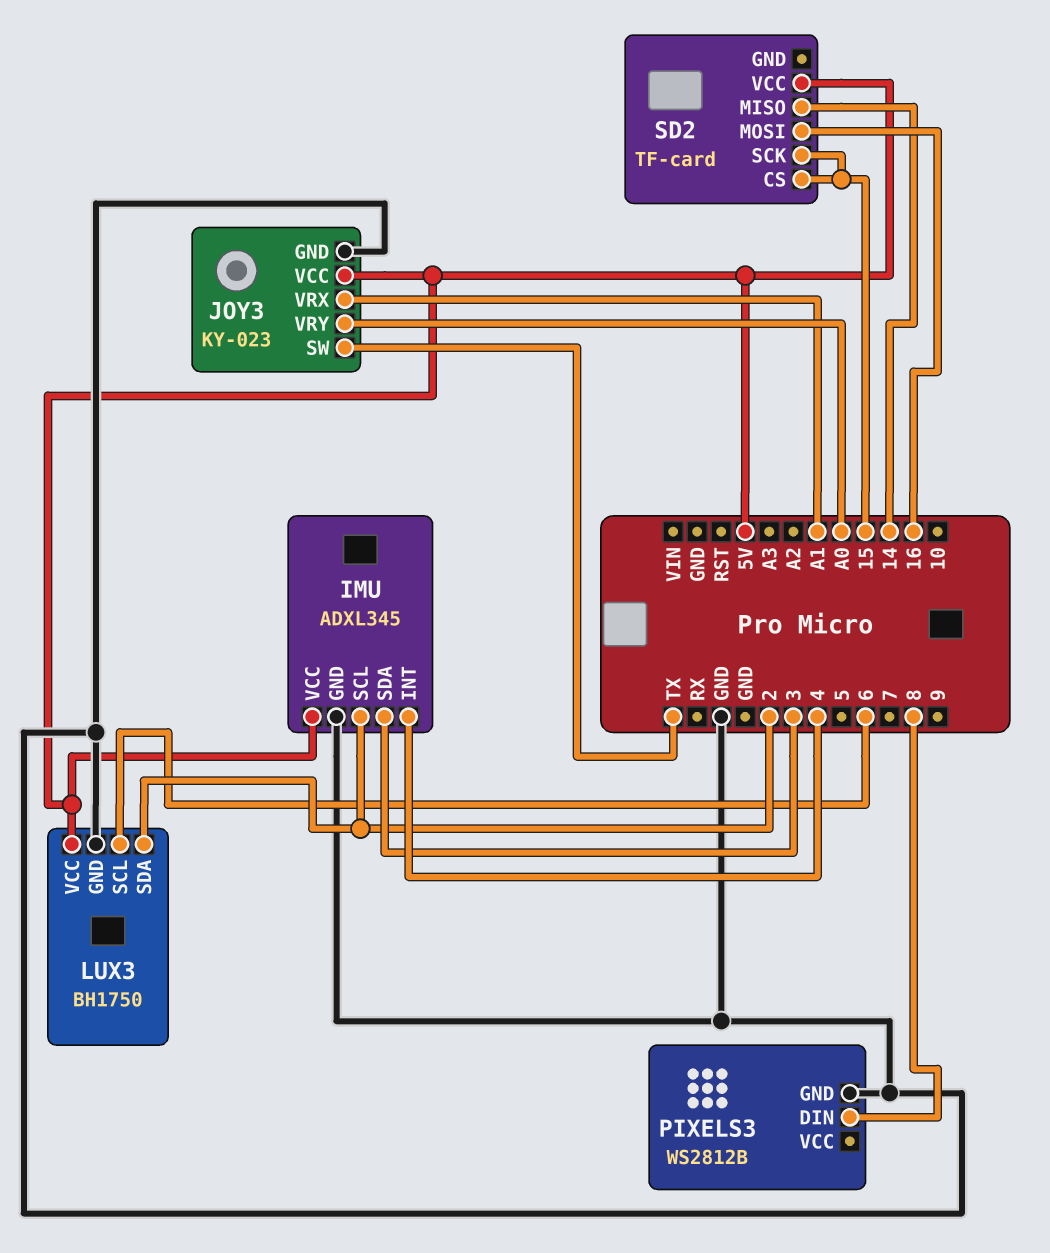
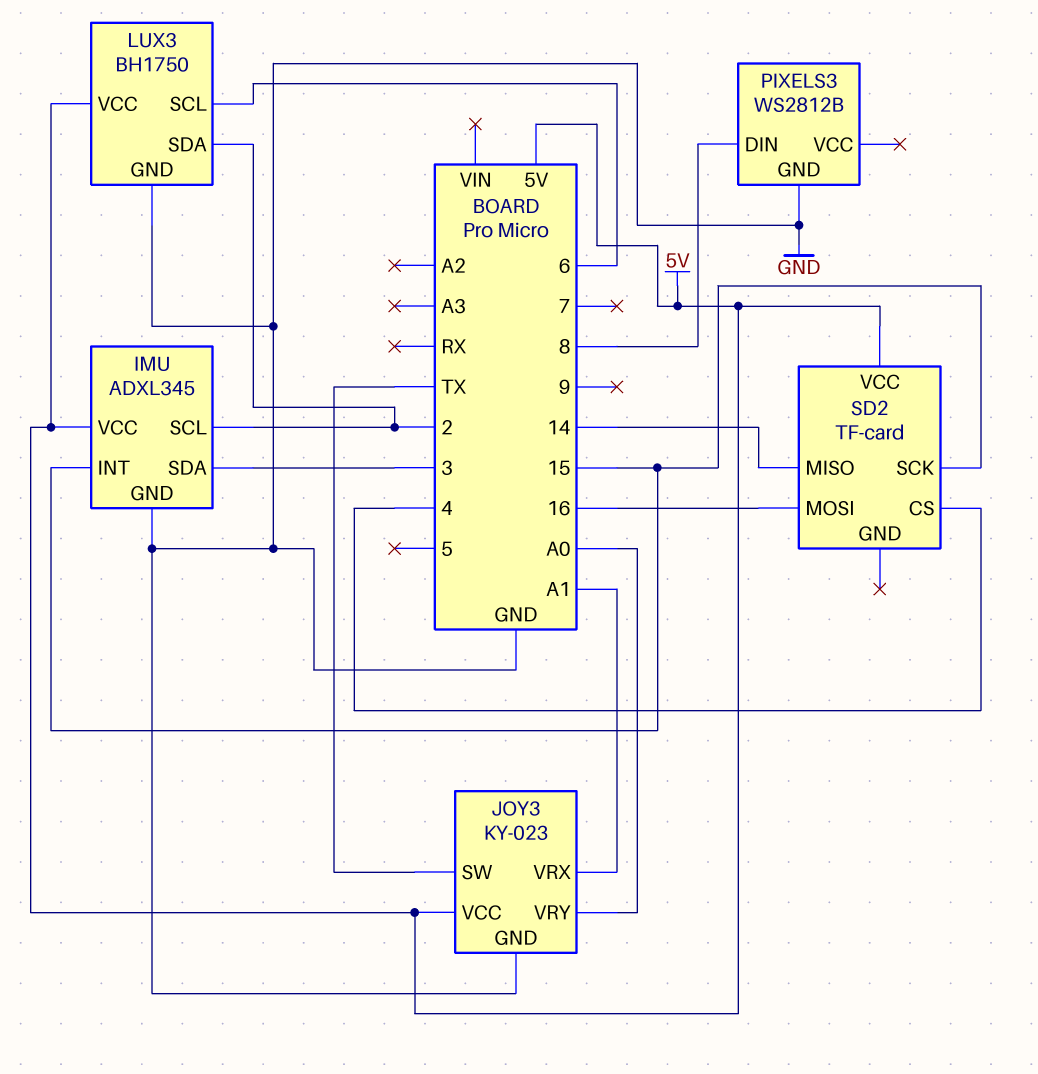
IMU pin INT: 4 -> 15
SD2 pin CS: 15 -> 4

